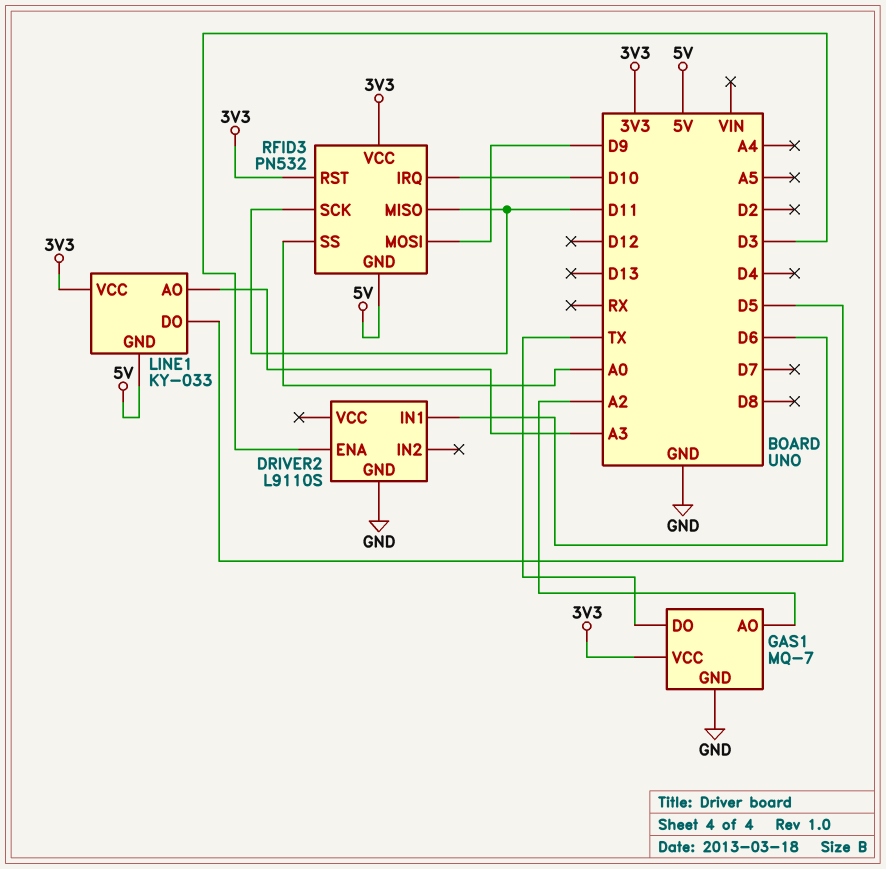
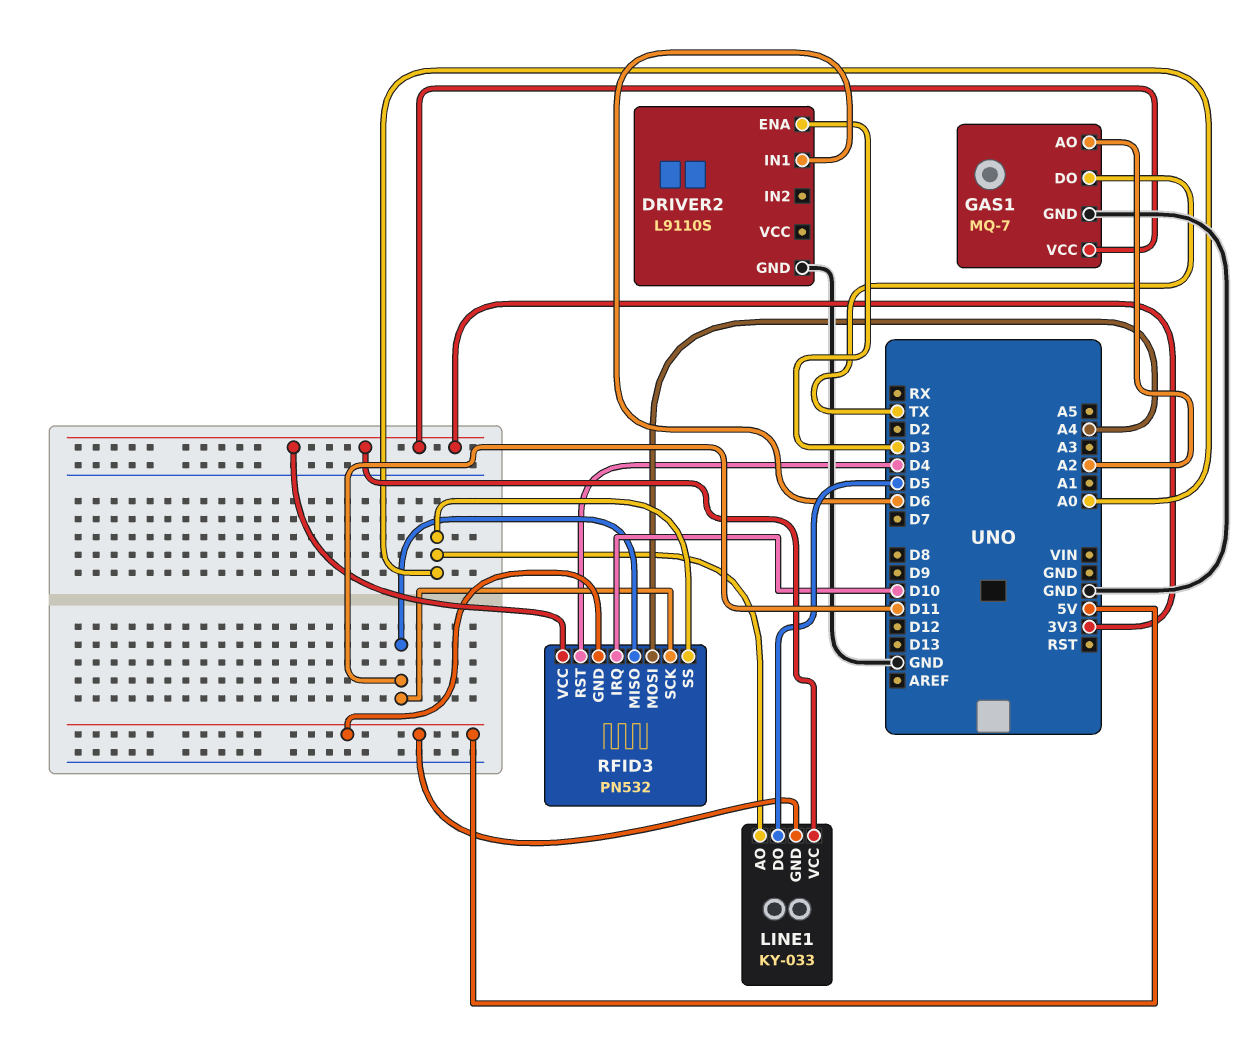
LINE1 pin AO: A3 -> A0
RFID3 pin MOSI: D9 -> A4
RFID3 pin RST: 3V3 -> D4

